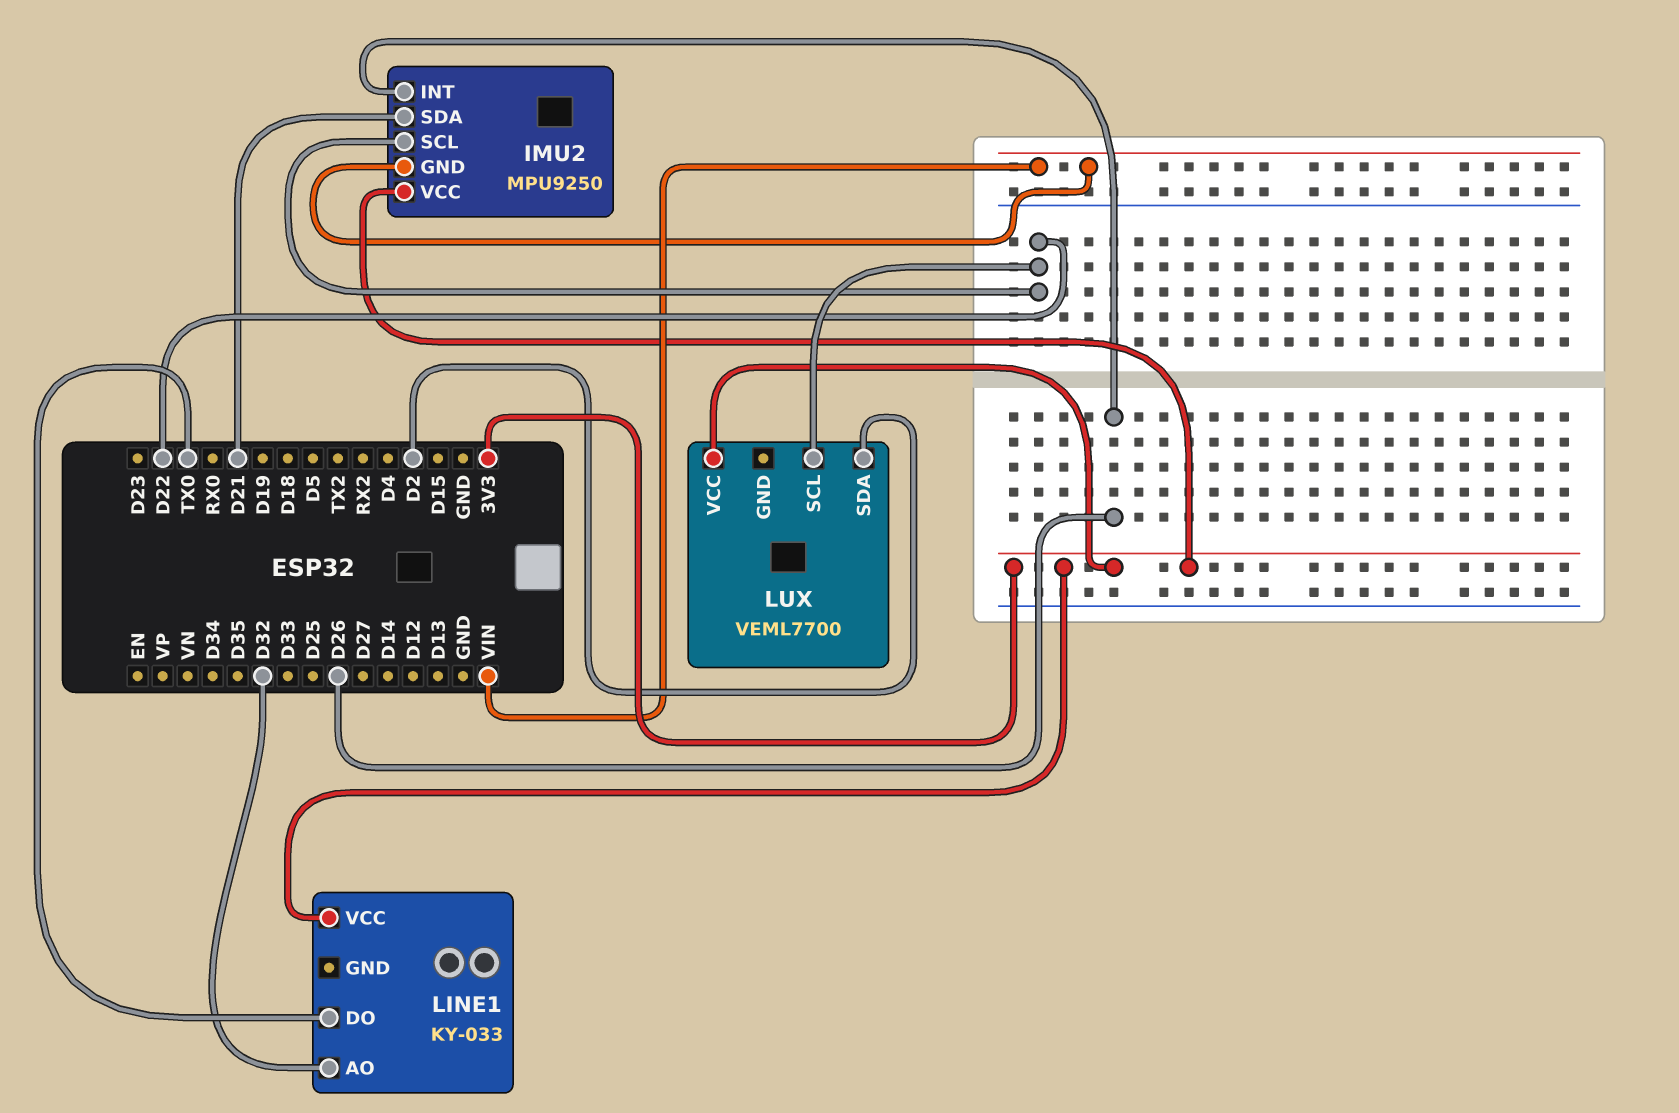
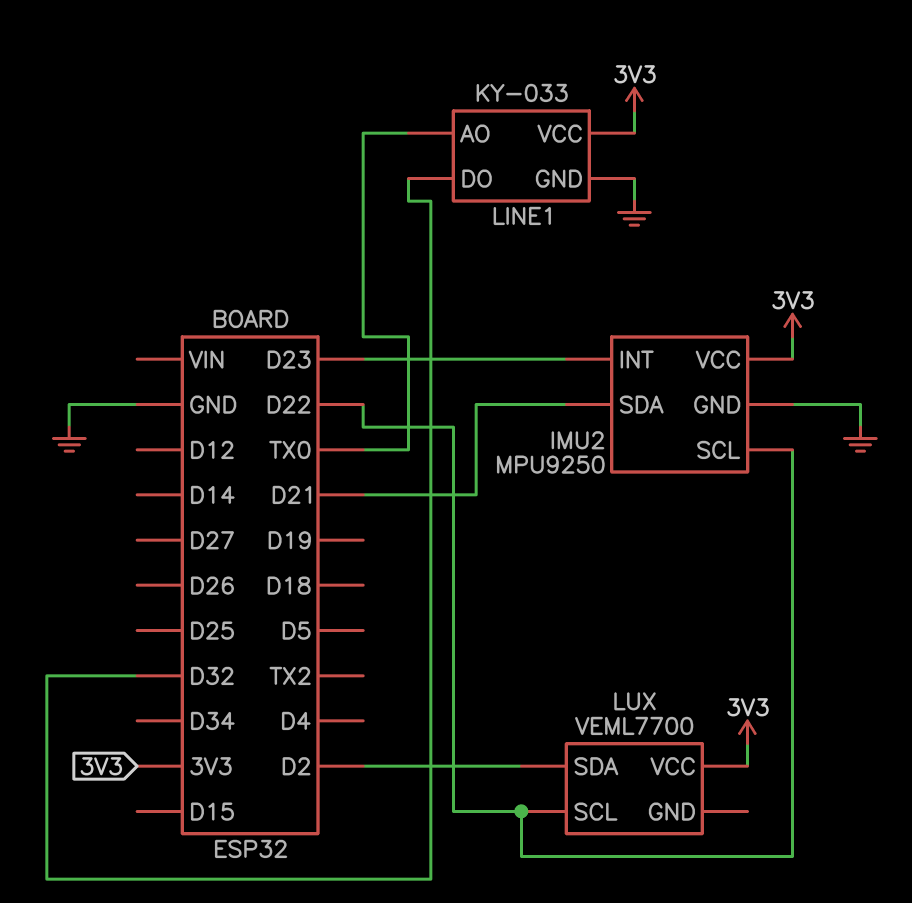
IMU2 pin GND: VIN -> GND
IMU2 pin INT: D26 -> D23
LINE1 pin AO: D32 -> TX0
LINE1 pin DO: TX0 -> D32
LINE1 pin GND: none -> GND

